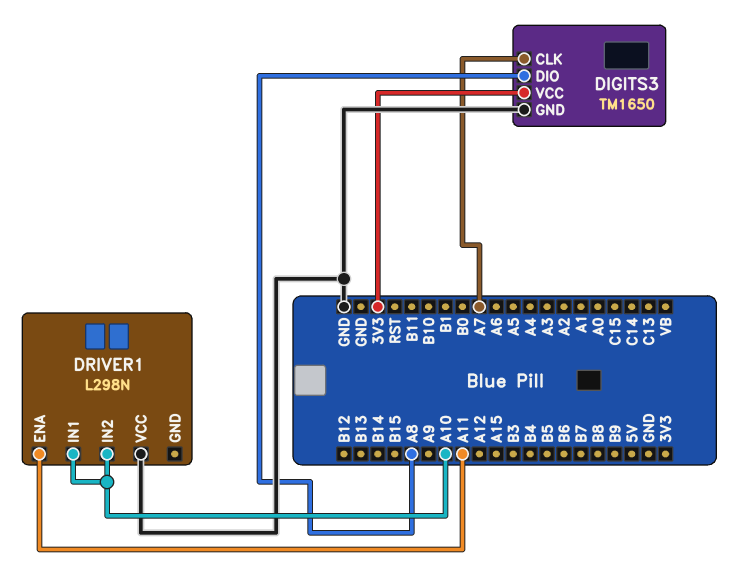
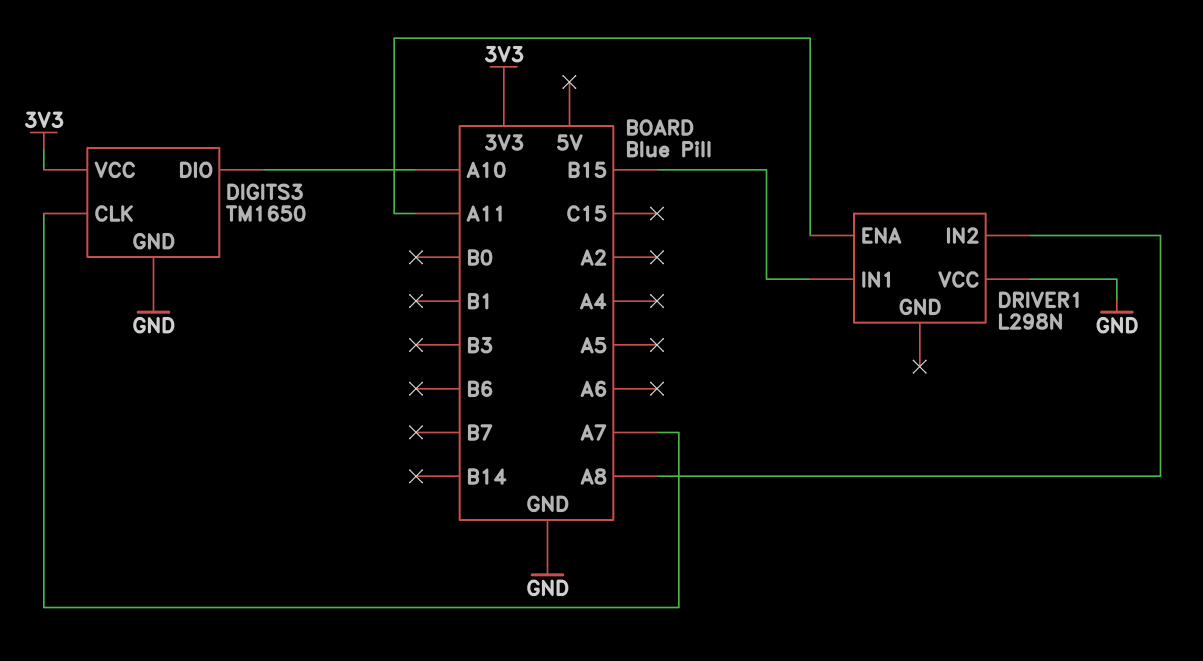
DIGITS3 pin DIO: A8 -> A10
DRIVER1 pin IN1: A10 -> B15
DRIVER1 pin IN2: A10 -> A8

